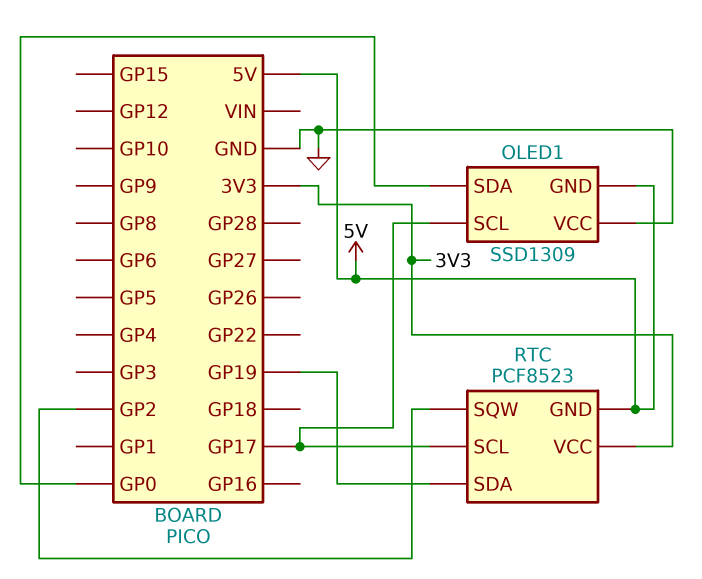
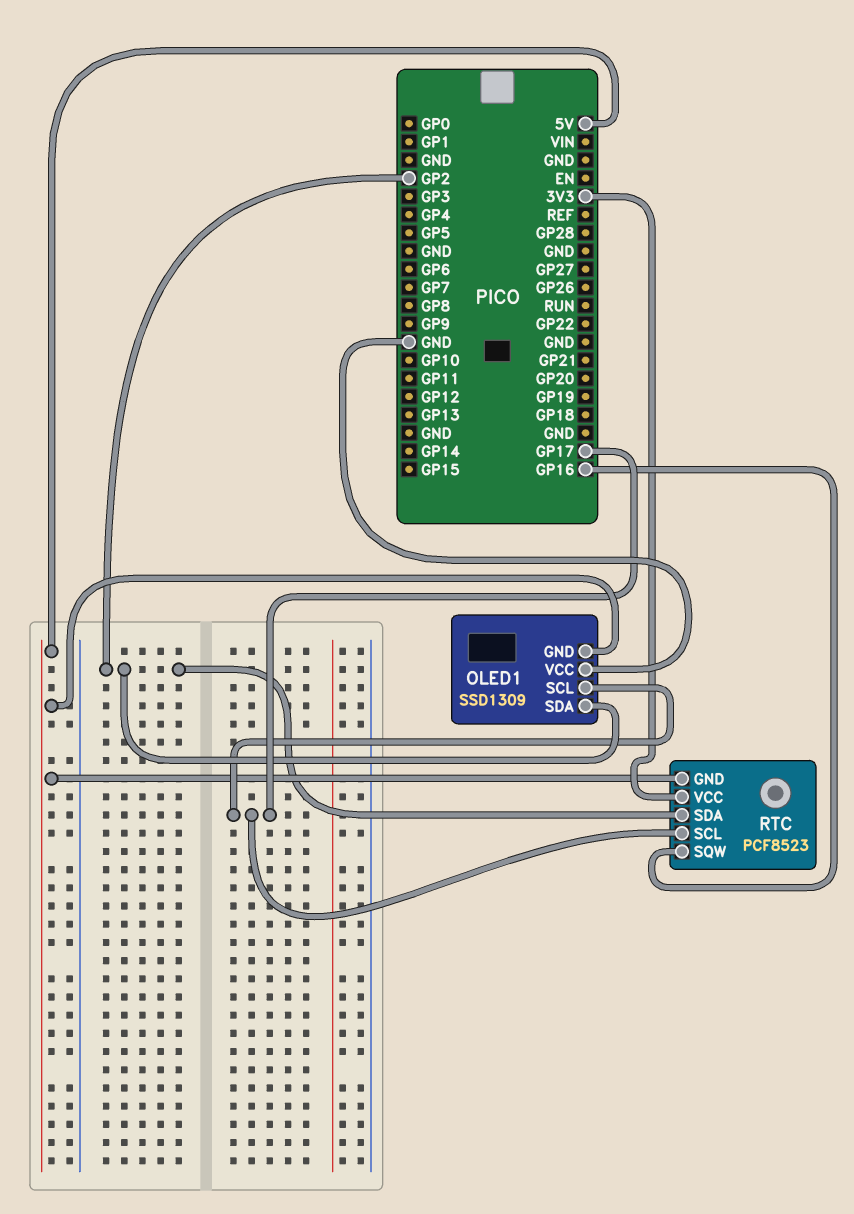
OLED1 pin SDA: GP0 -> GP2
RTC pin SDA: GP19 -> GP2
RTC pin SQW: GP2 -> GP16

